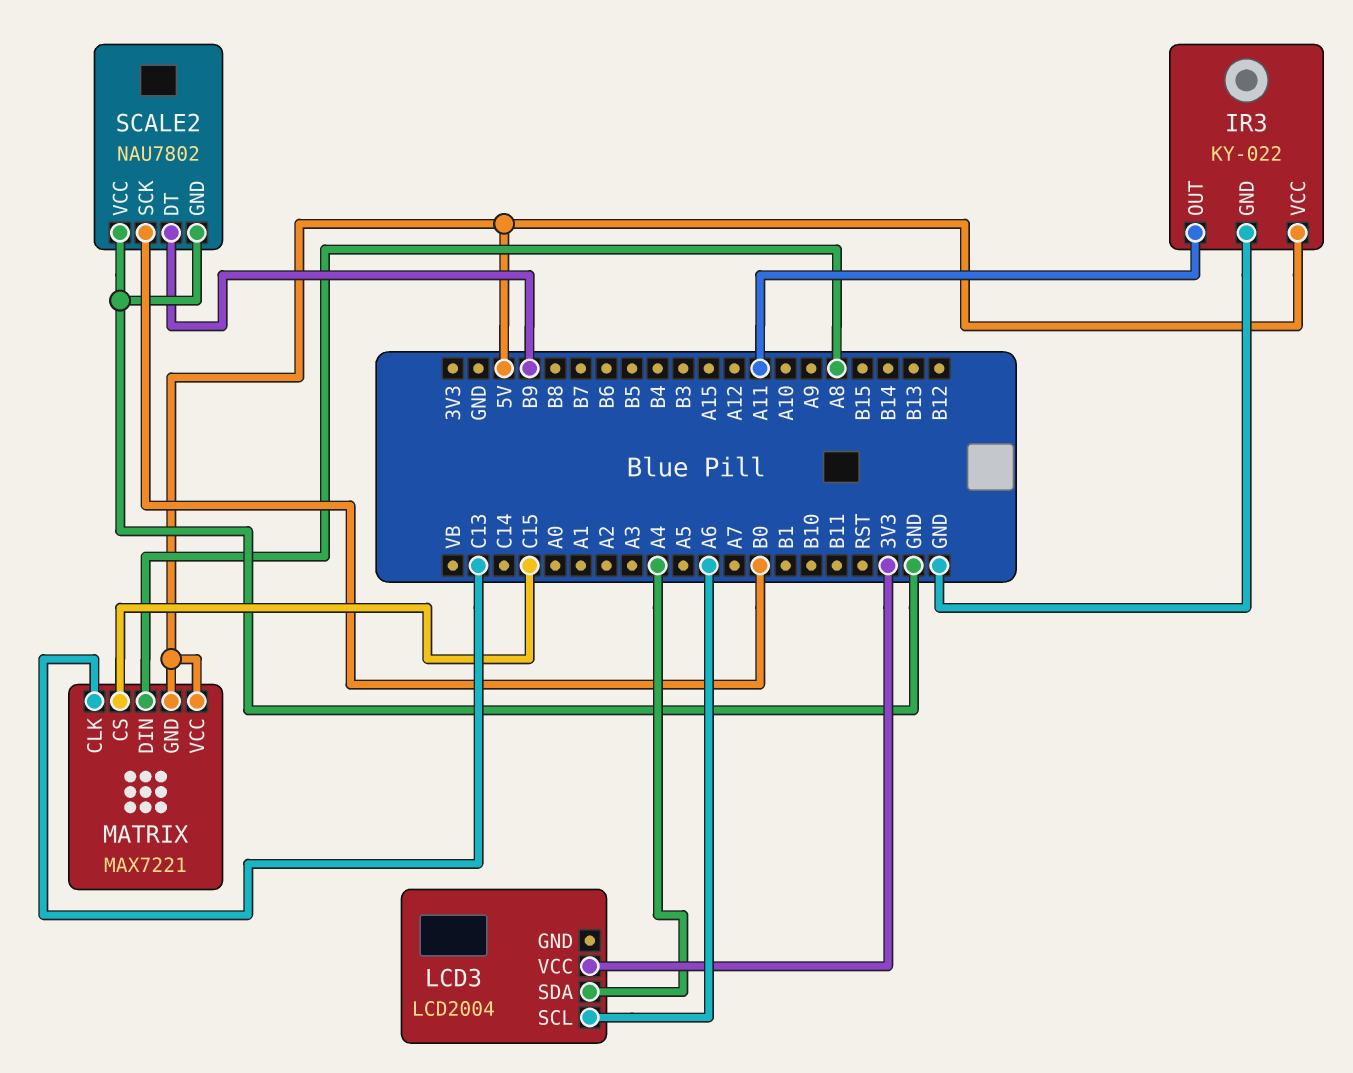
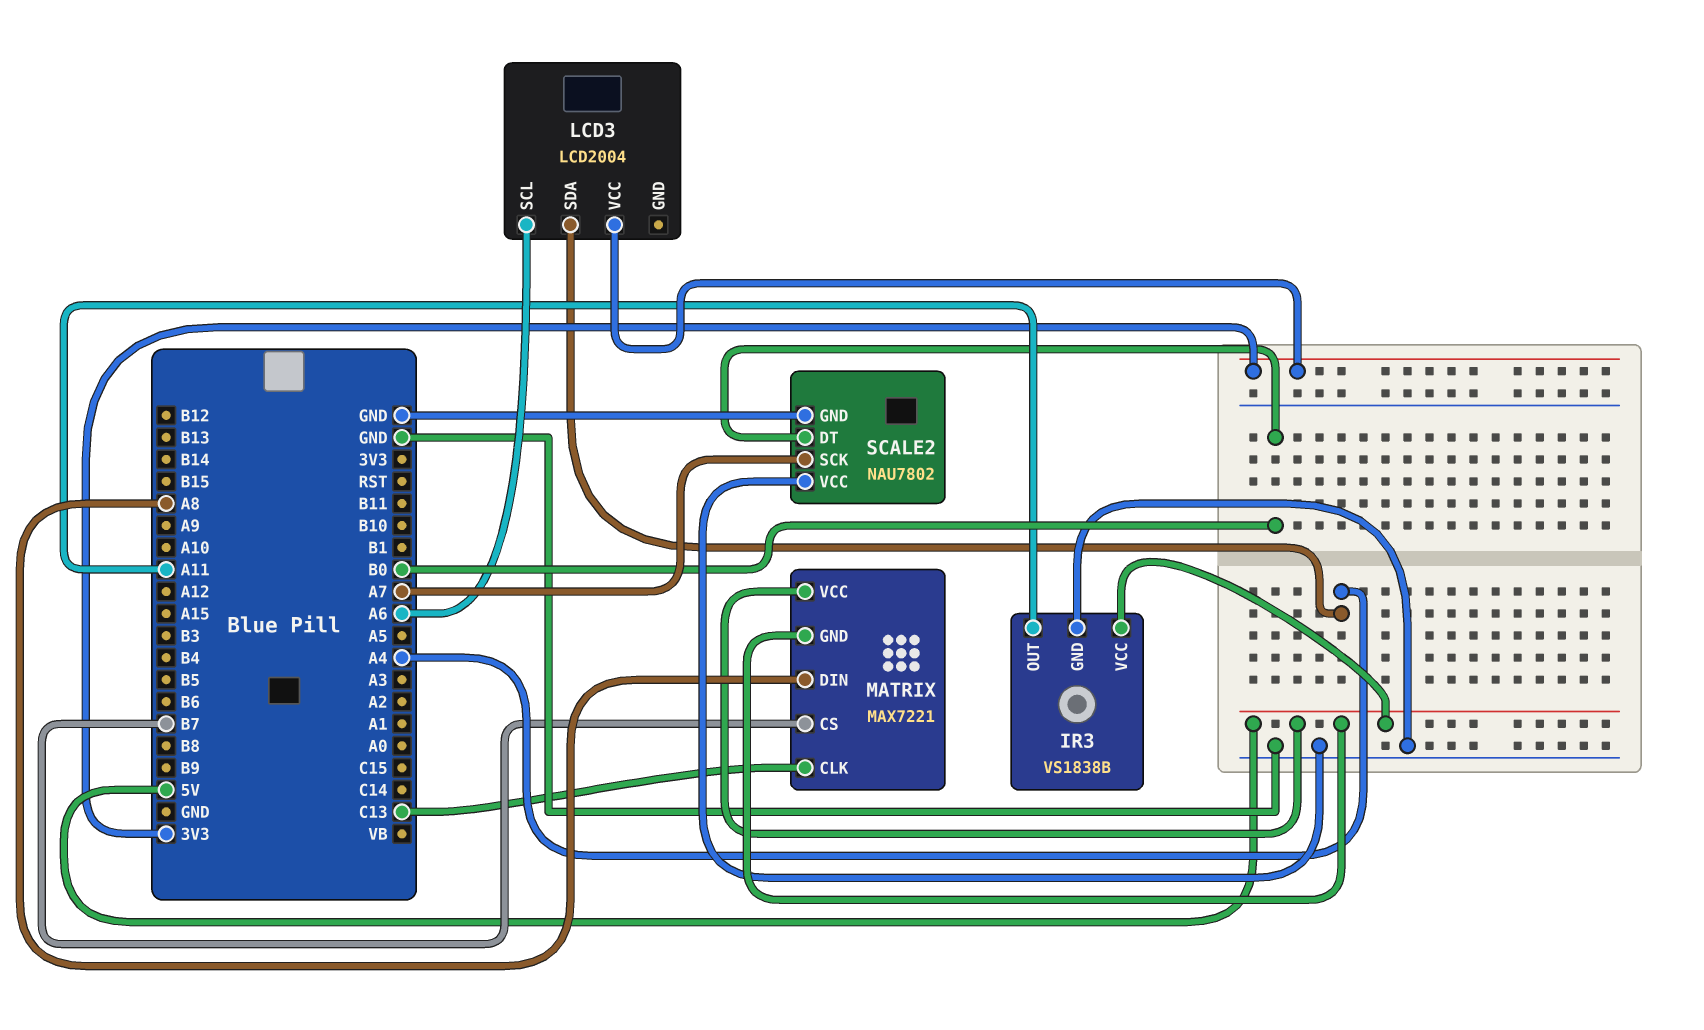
IR3: KY-022 -> VS1838B
MATRIX pin CS: C15 -> B7
SCALE2 pin DT: B9 -> B0
SCALE2 pin SCK: B0 -> A7

